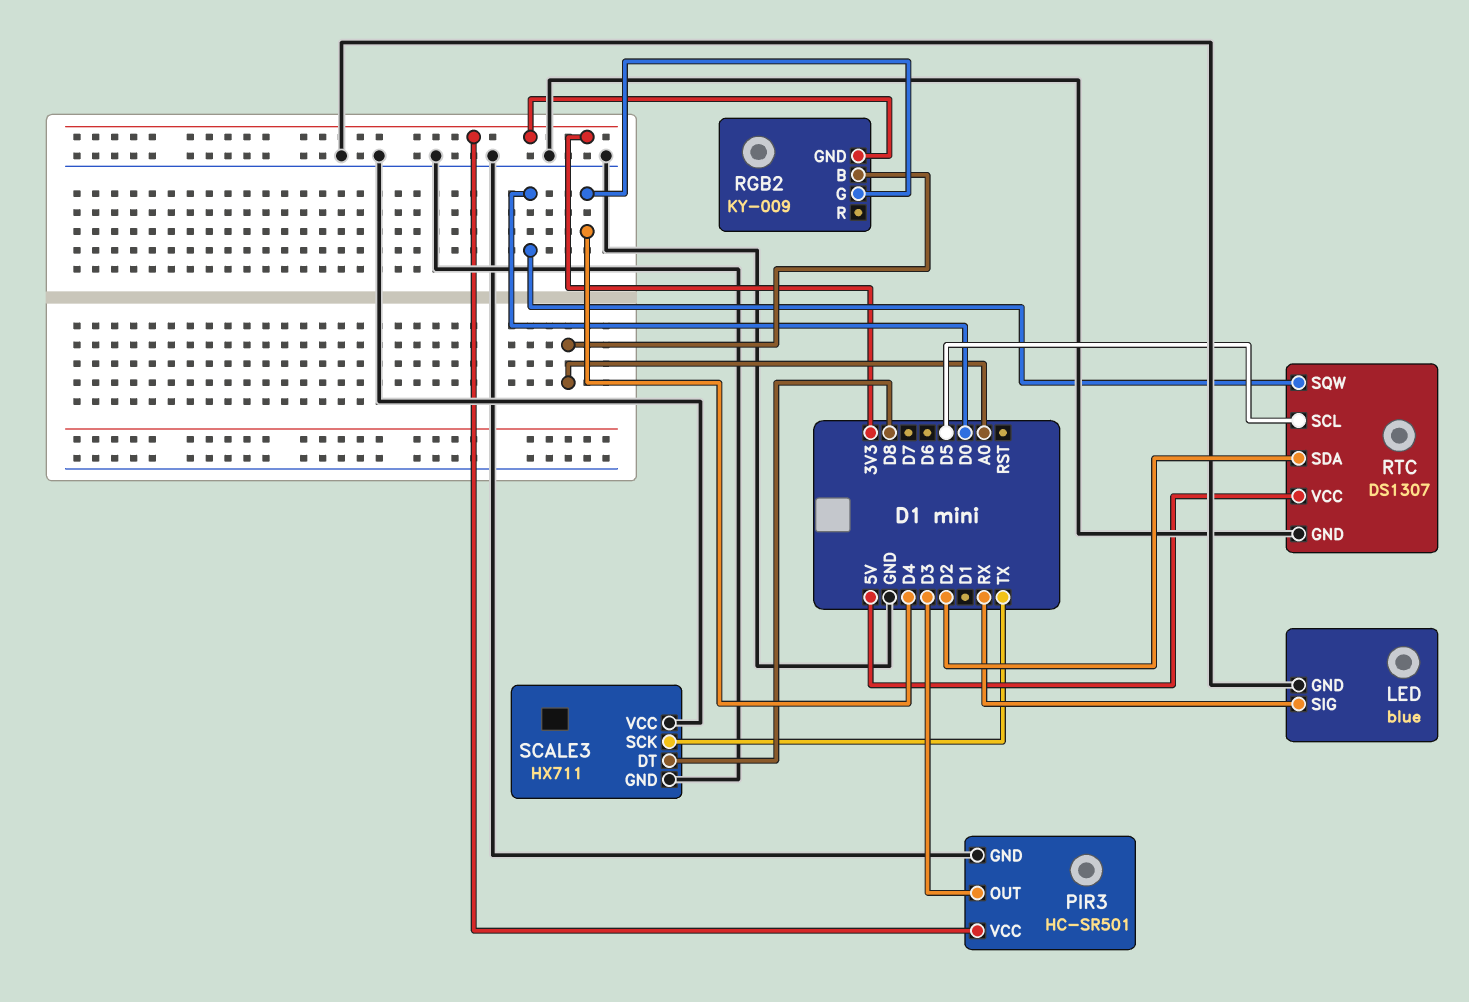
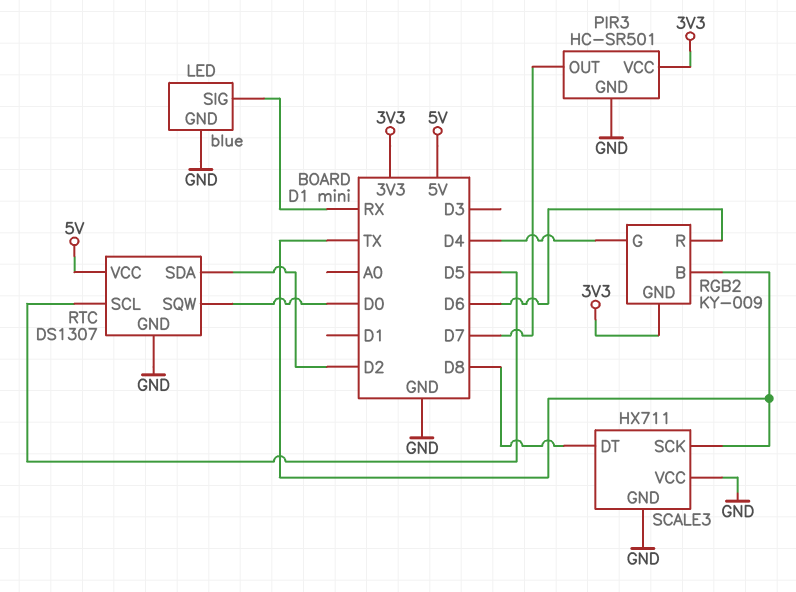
PIR3 pin OUT: D3 -> D7
RGB2 pin B: A0 -> TX
RGB2 pin R: none -> D6

